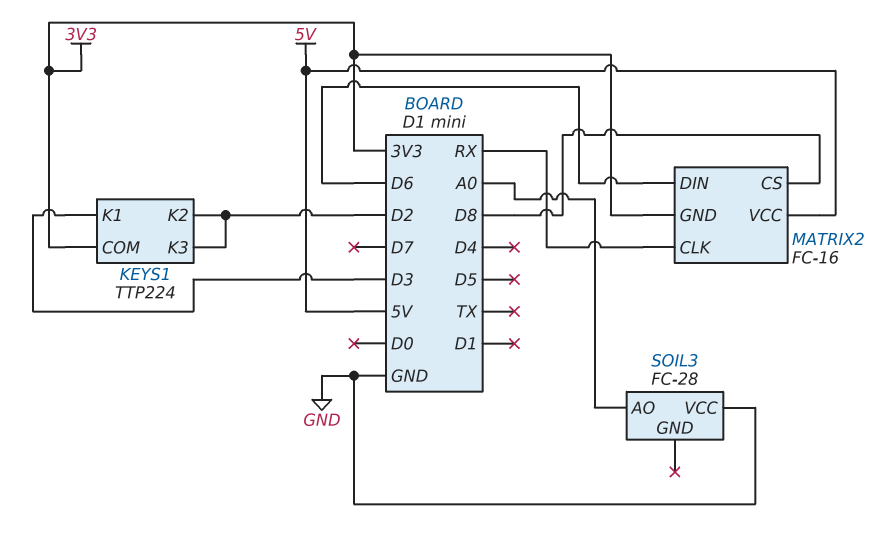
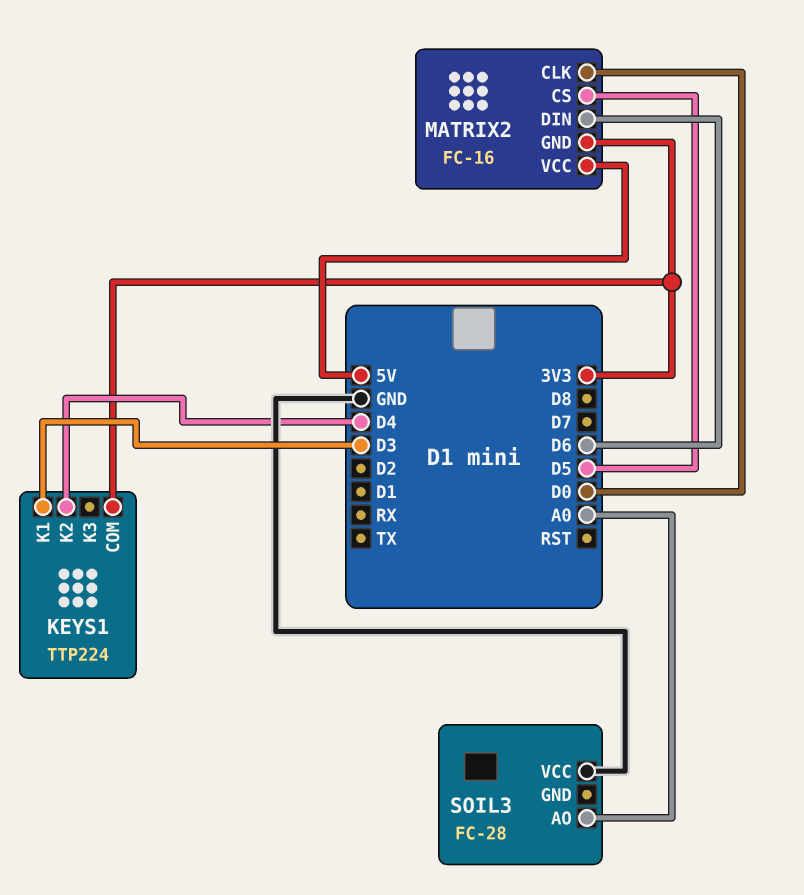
KEYS1 pin K2: D2 -> D4
KEYS1 pin K3: D2 -> none
MATRIX2 pin CLK: RX -> D0
MATRIX2 pin CS: D8 -> D5

